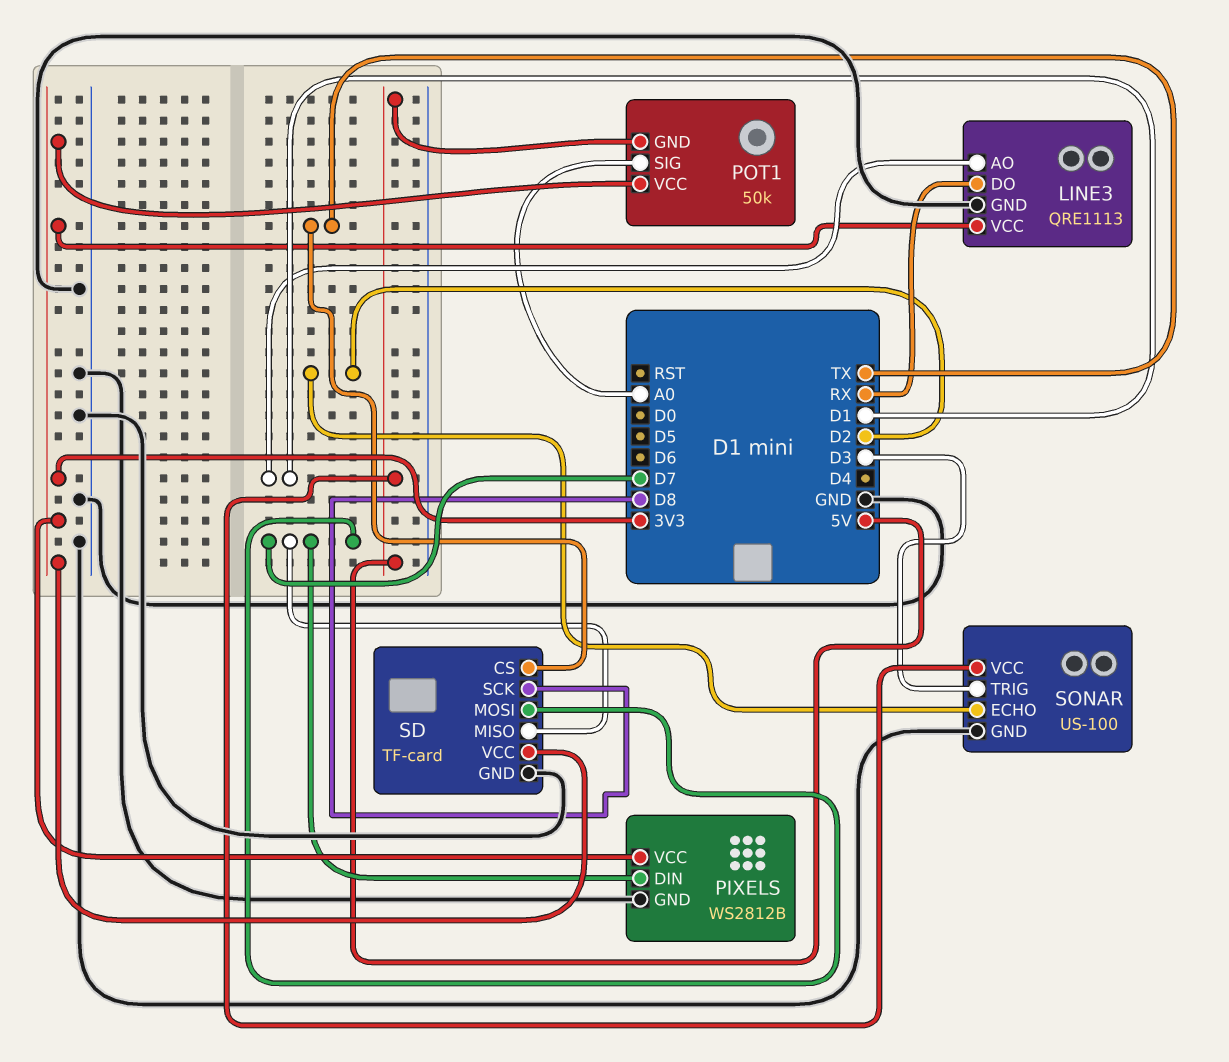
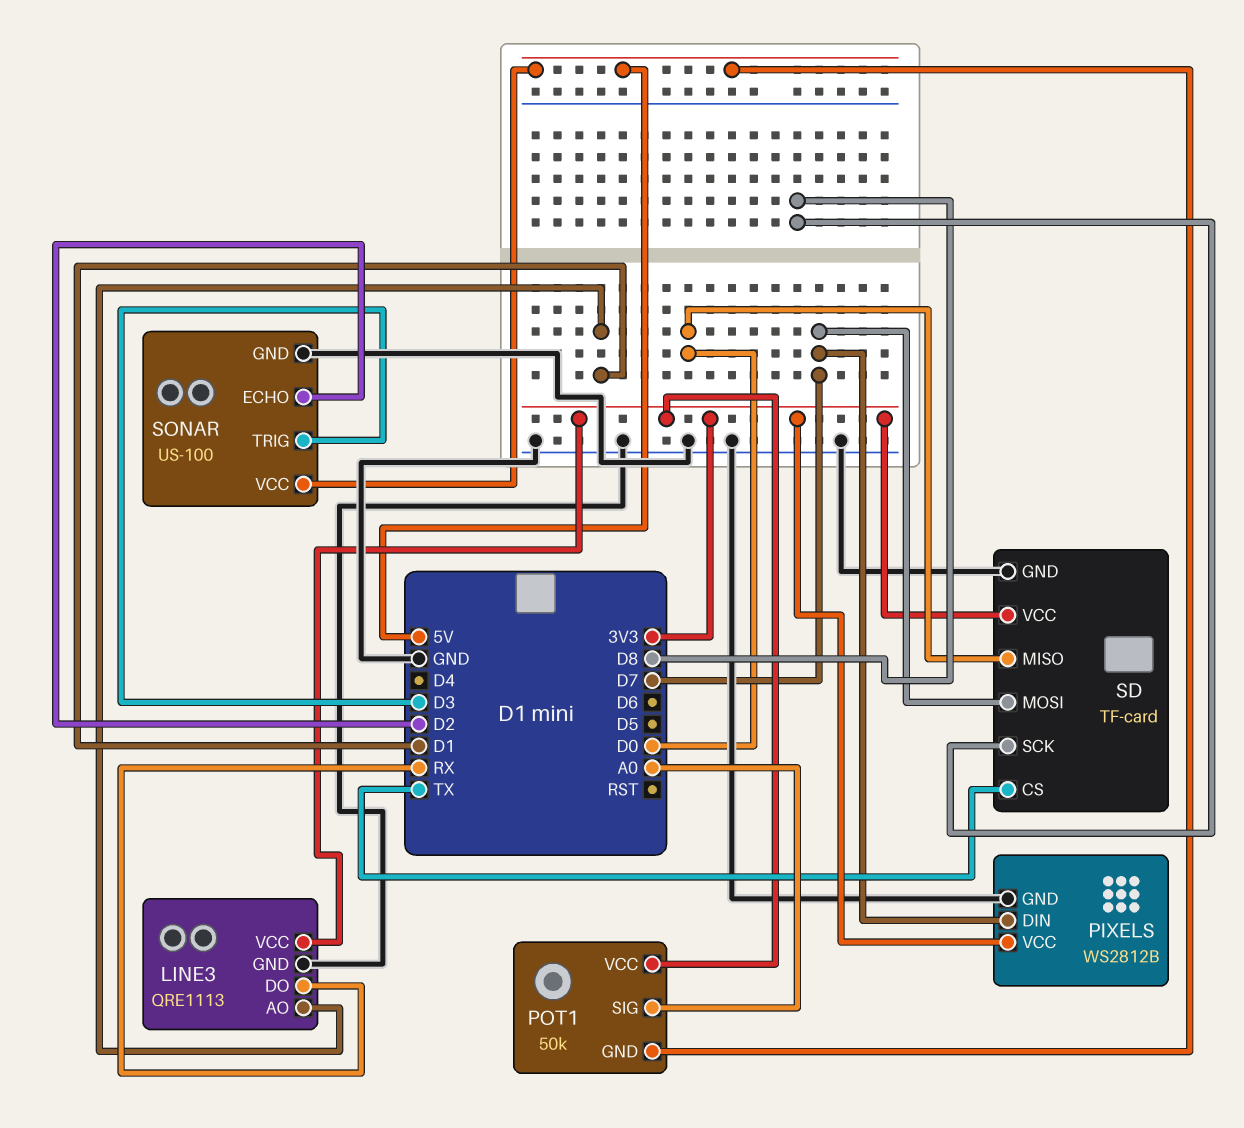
SD pin MISO: D7 -> D0

